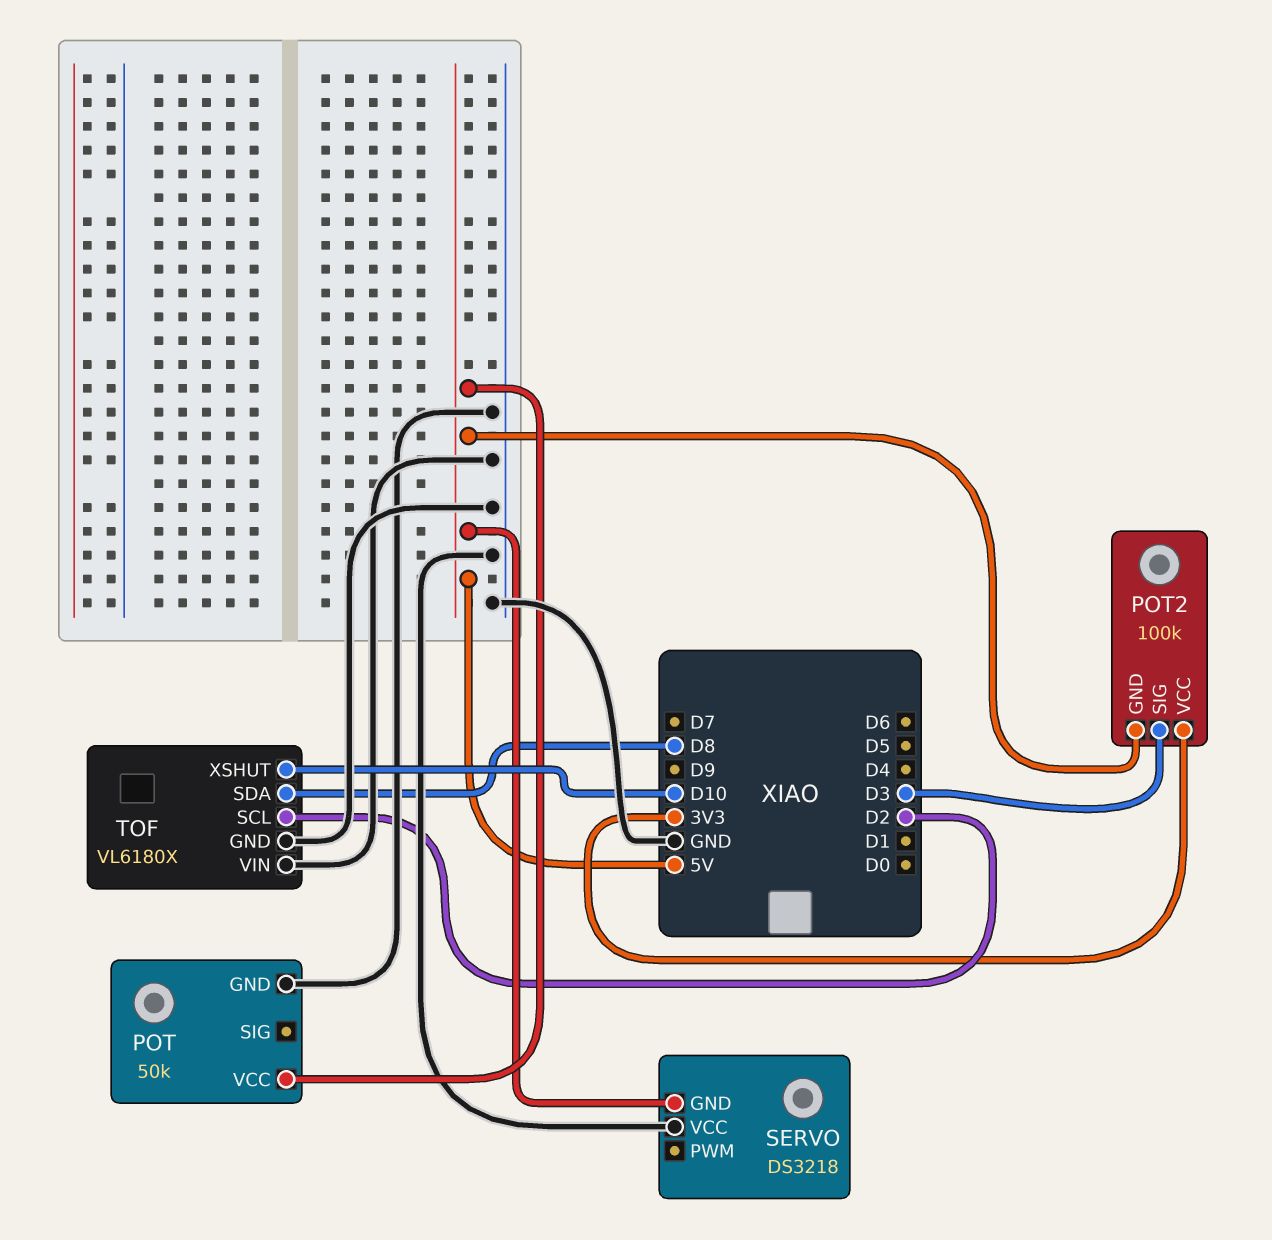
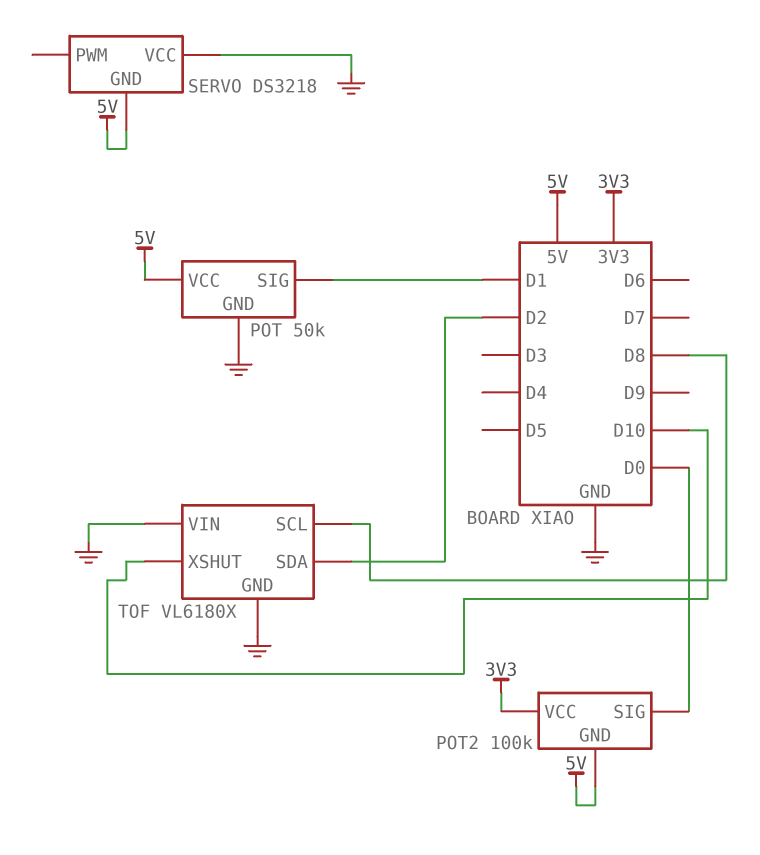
POT pin SIG: none -> D1
POT2 pin SIG: D3 -> D0
TOF pin SCL: D2 -> D8
TOF pin SDA: D8 -> D2

